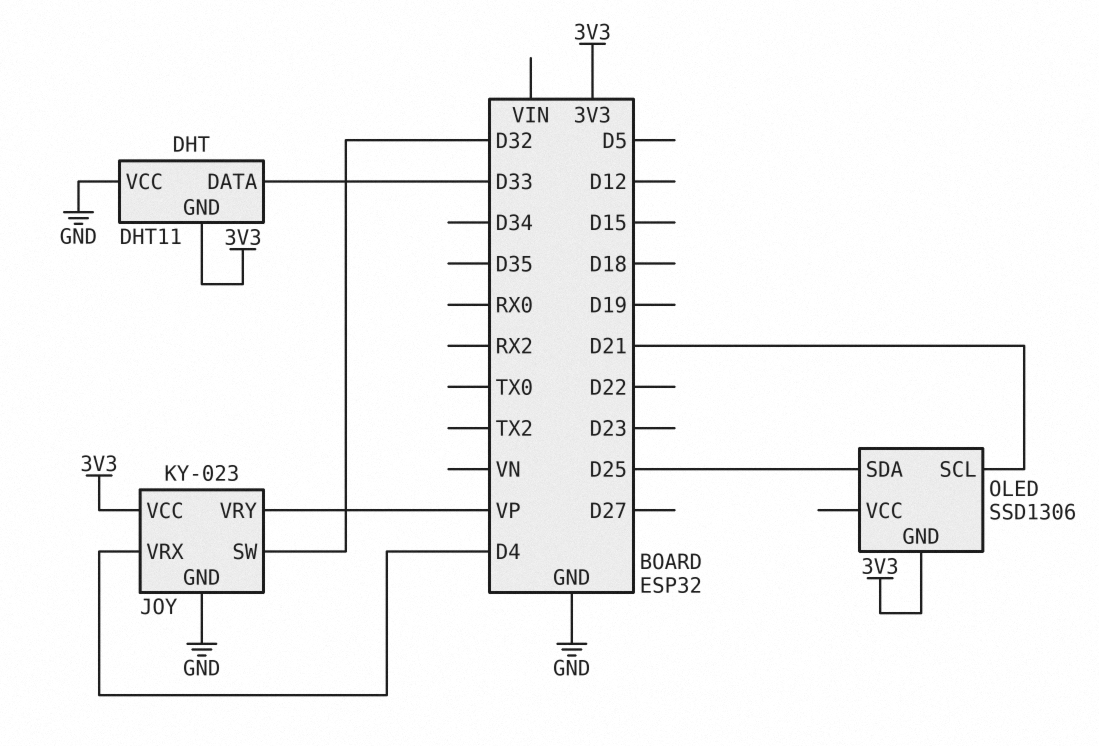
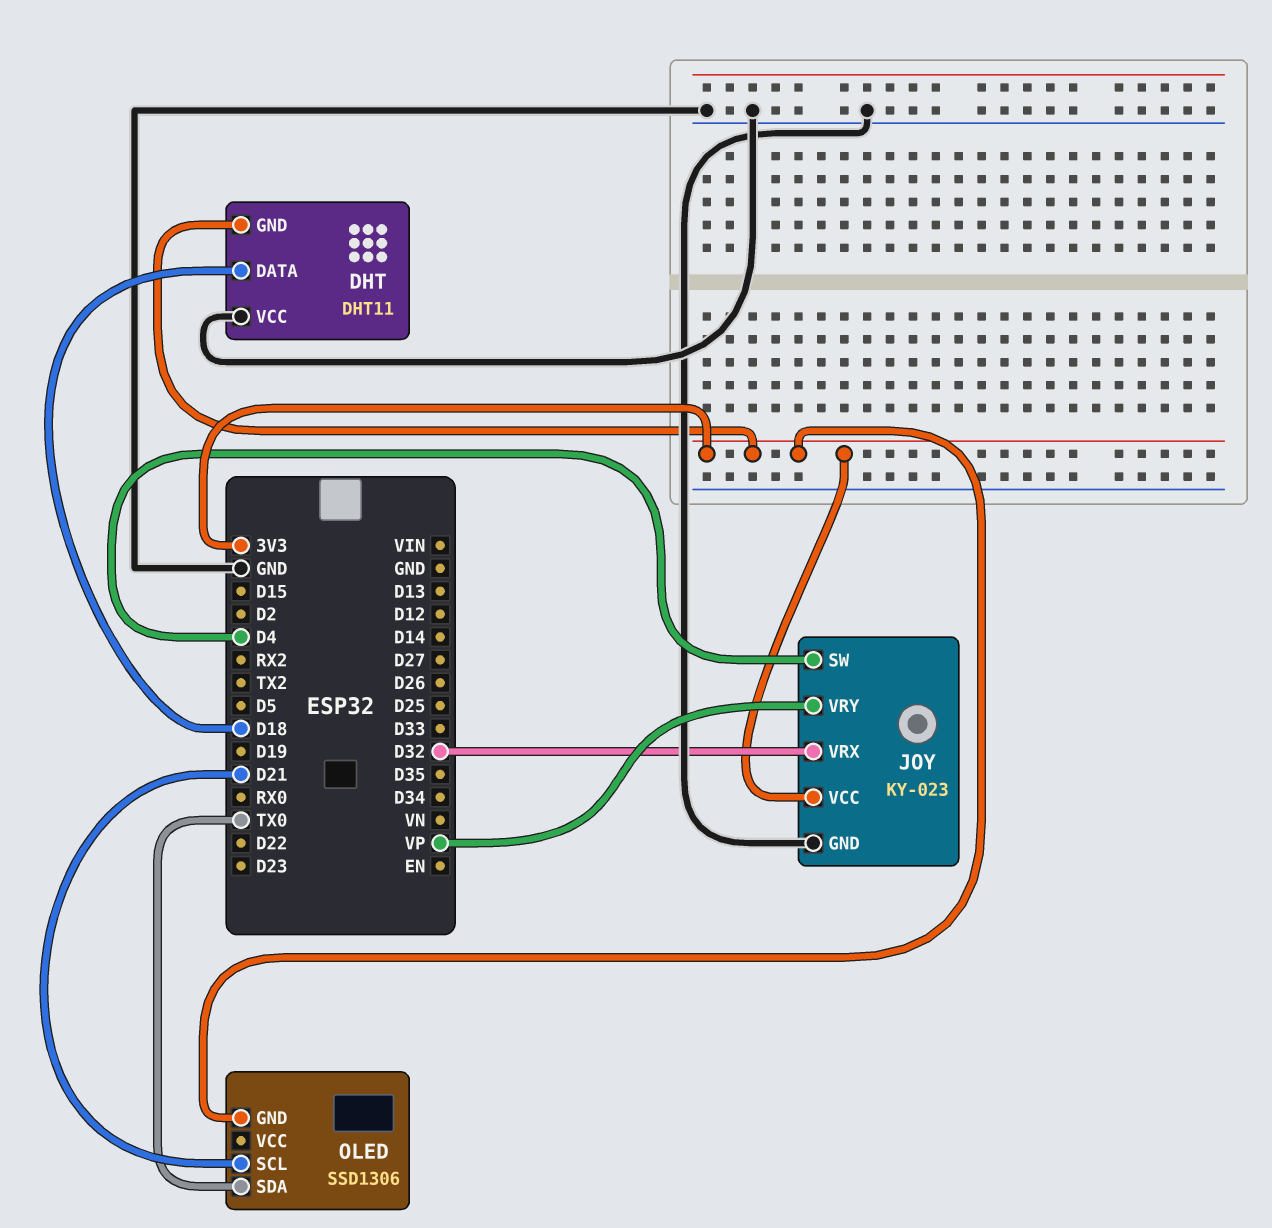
DHT pin DATA: D33 -> D18
JOY pin SW: D32 -> D4
JOY pin VRX: D4 -> D32
OLED pin SDA: D25 -> TX0

